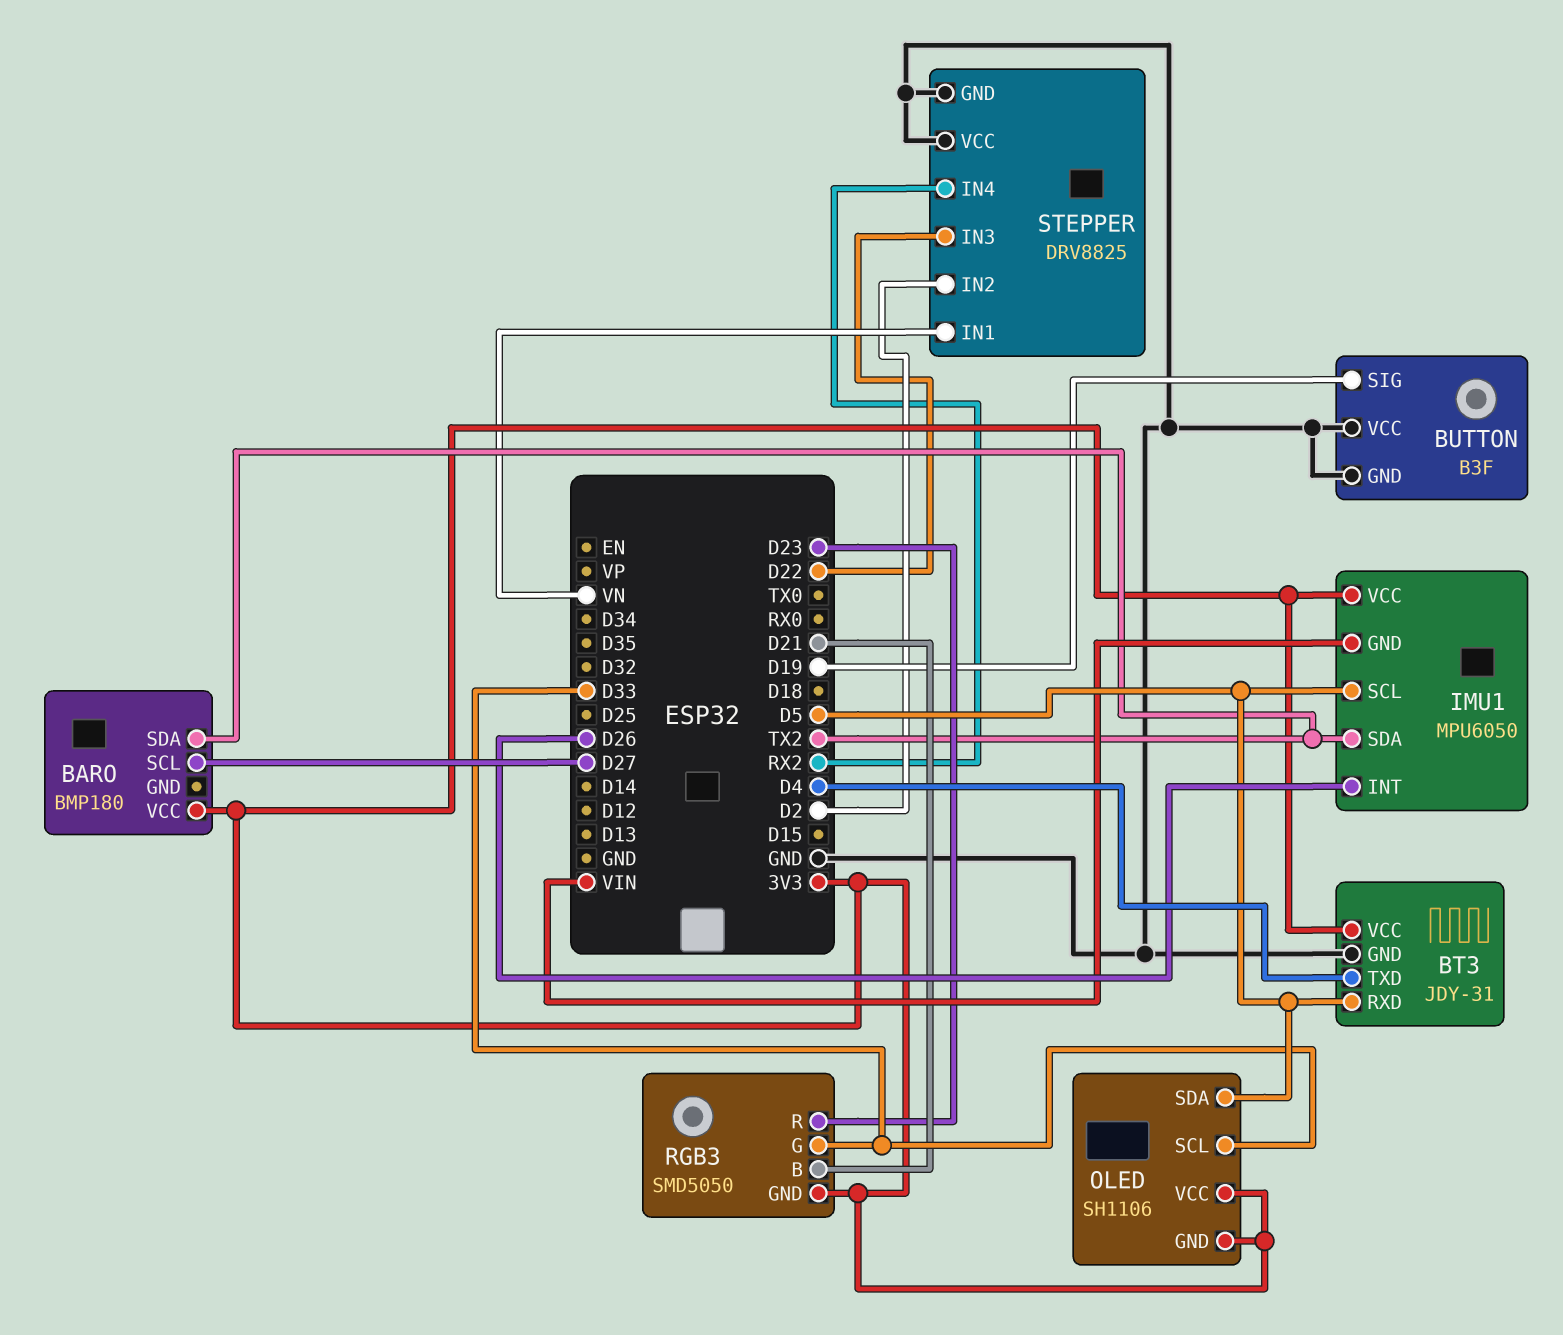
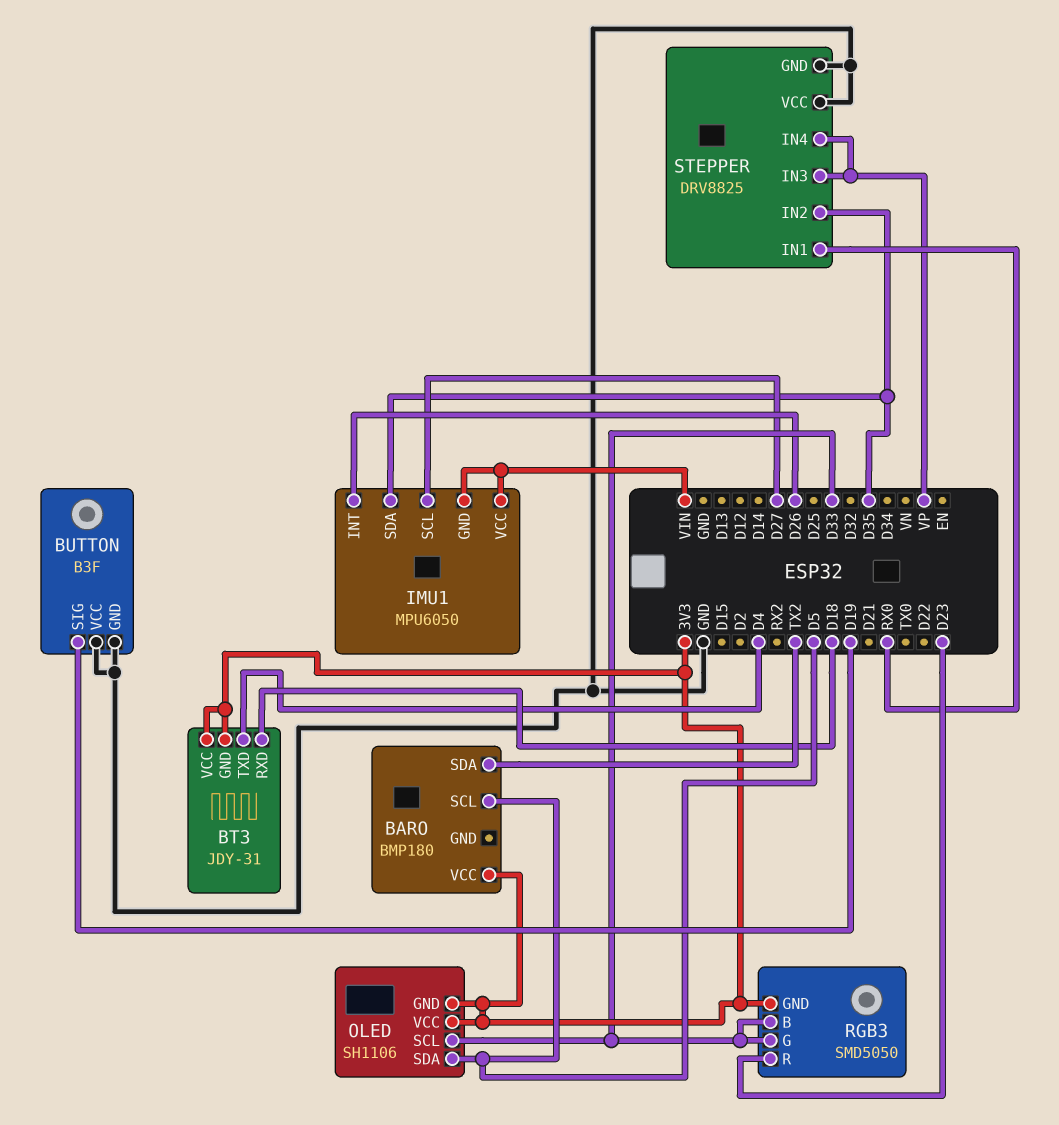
BARO pin SCL: D27 -> D5
BT3 pin GND: GND -> 3V3
BT3 pin RXD: D5 -> D18
IMU1 pin SCL: D5 -> D27
IMU1 pin SDA: TX2 -> D35
IMU1 pin VCC: 3V3 -> VIN
RGB3 pin B: D21 -> D33
STEPPER pin IN1: VN -> RX0
STEPPER pin IN2: D2 -> D35
STEPPER pin IN3: D22 -> VP
STEPPER pin IN4: RX2 -> VP

